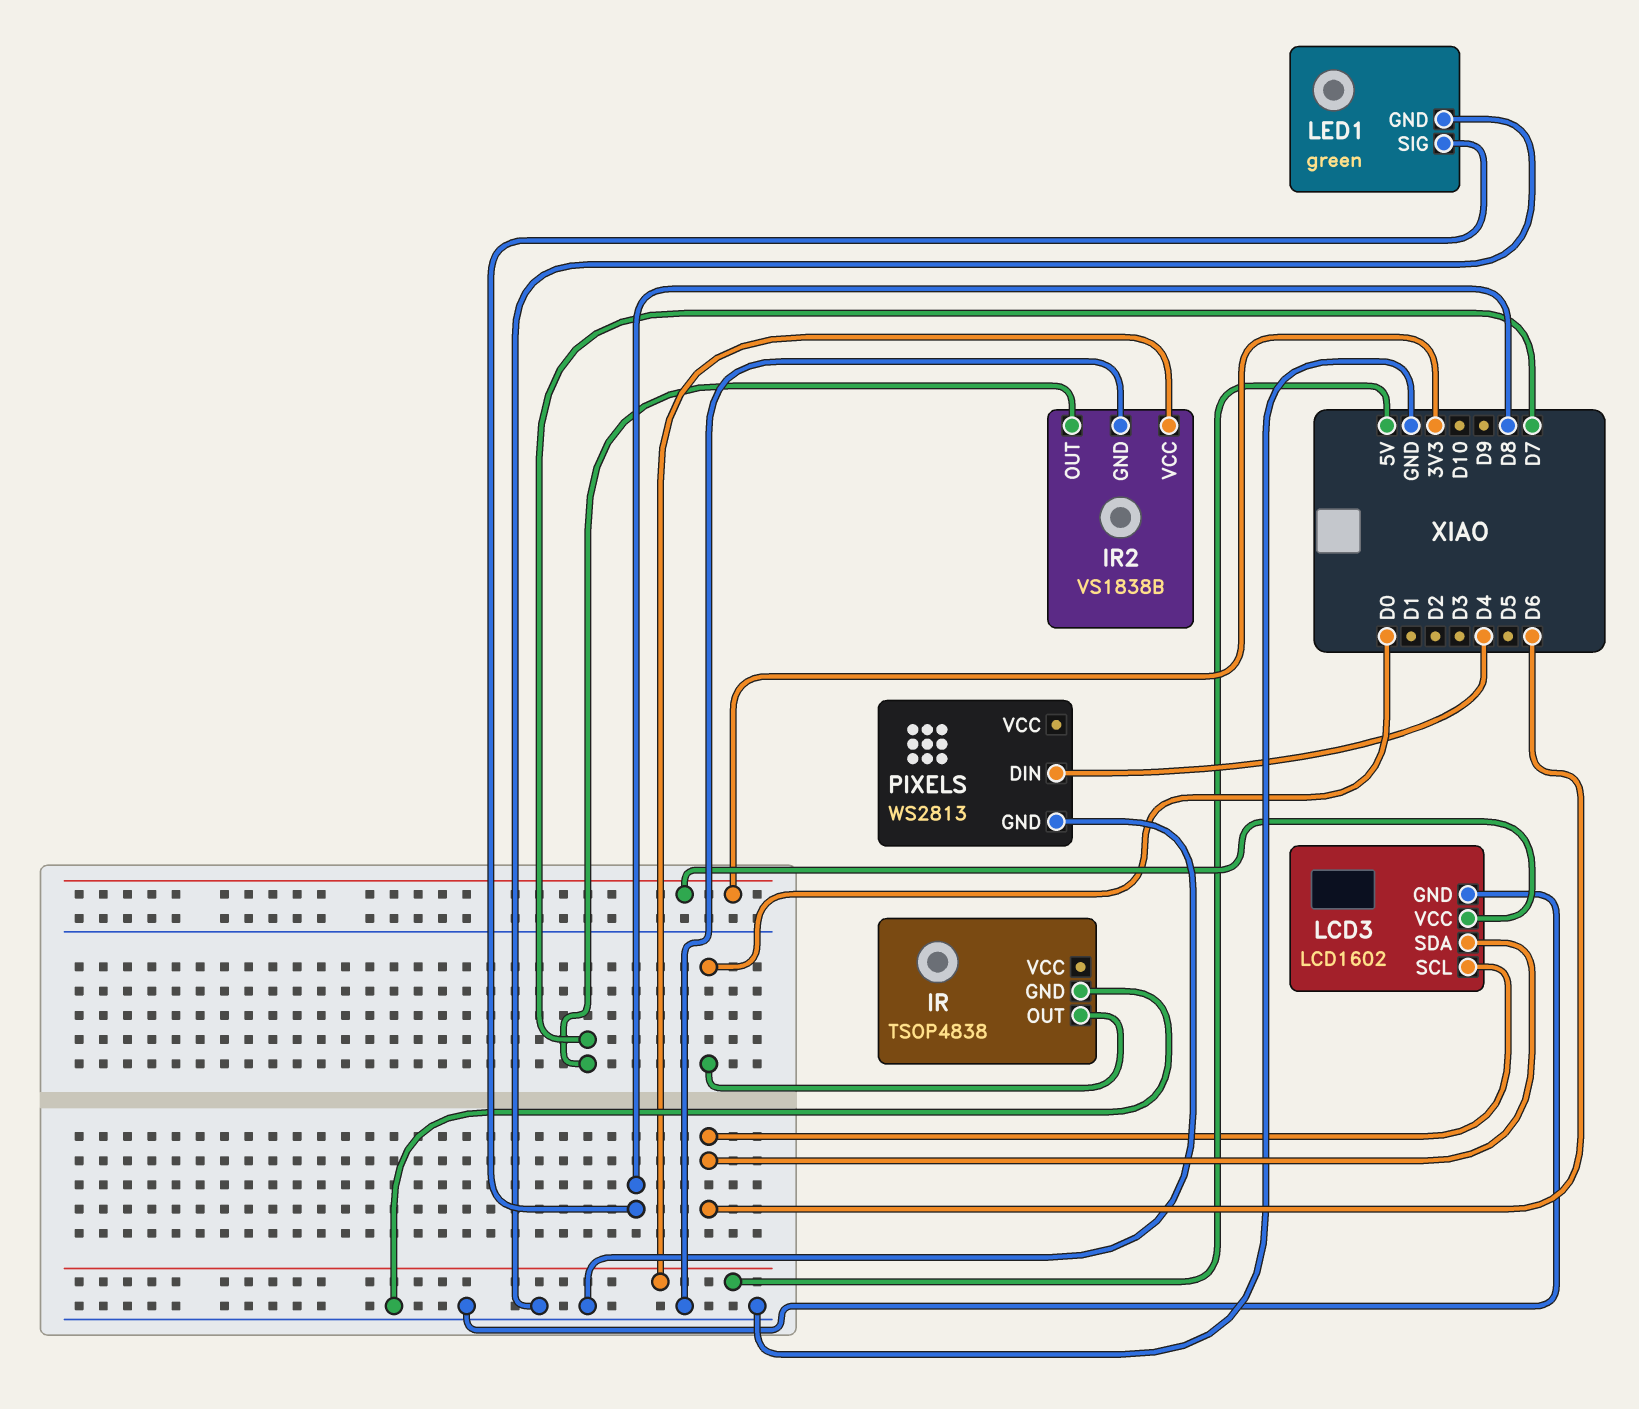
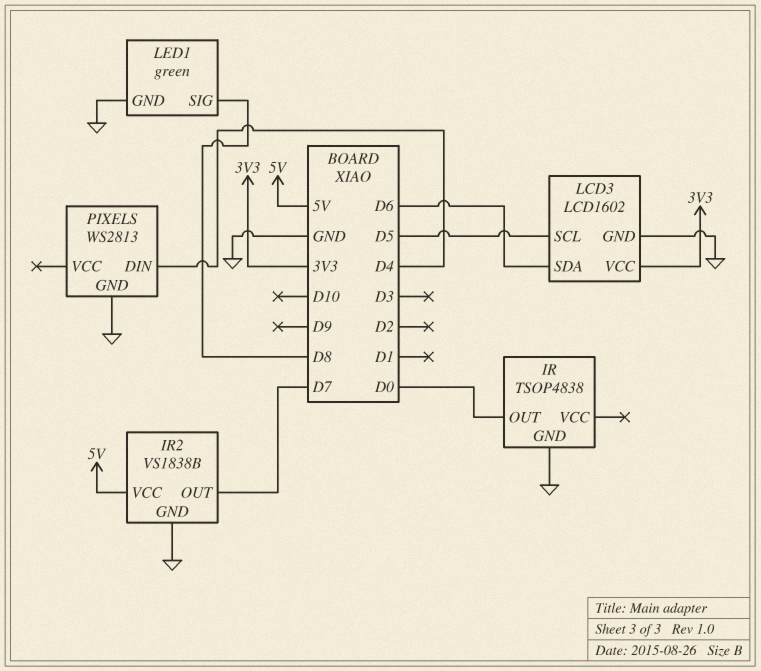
LCD3 pin SCL: D6 -> D5

